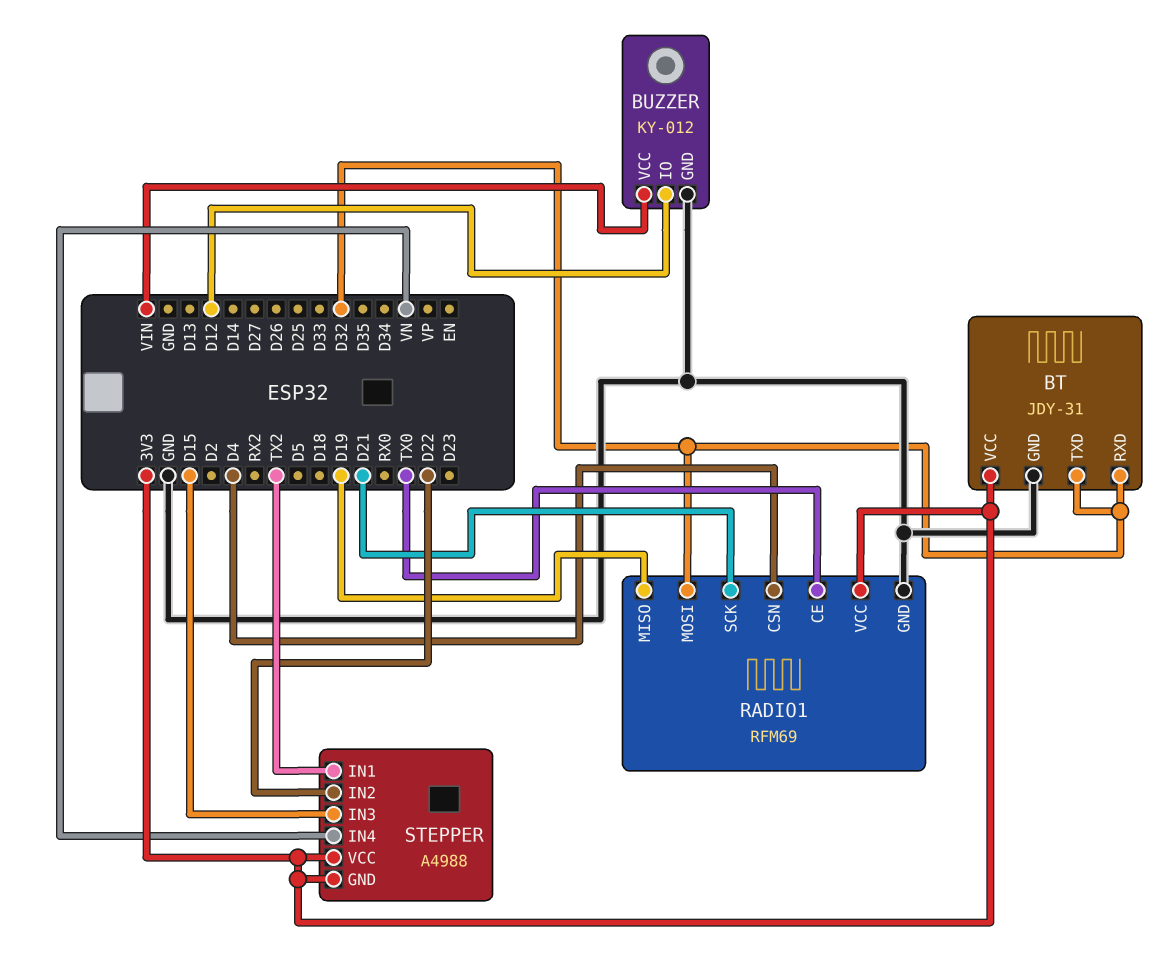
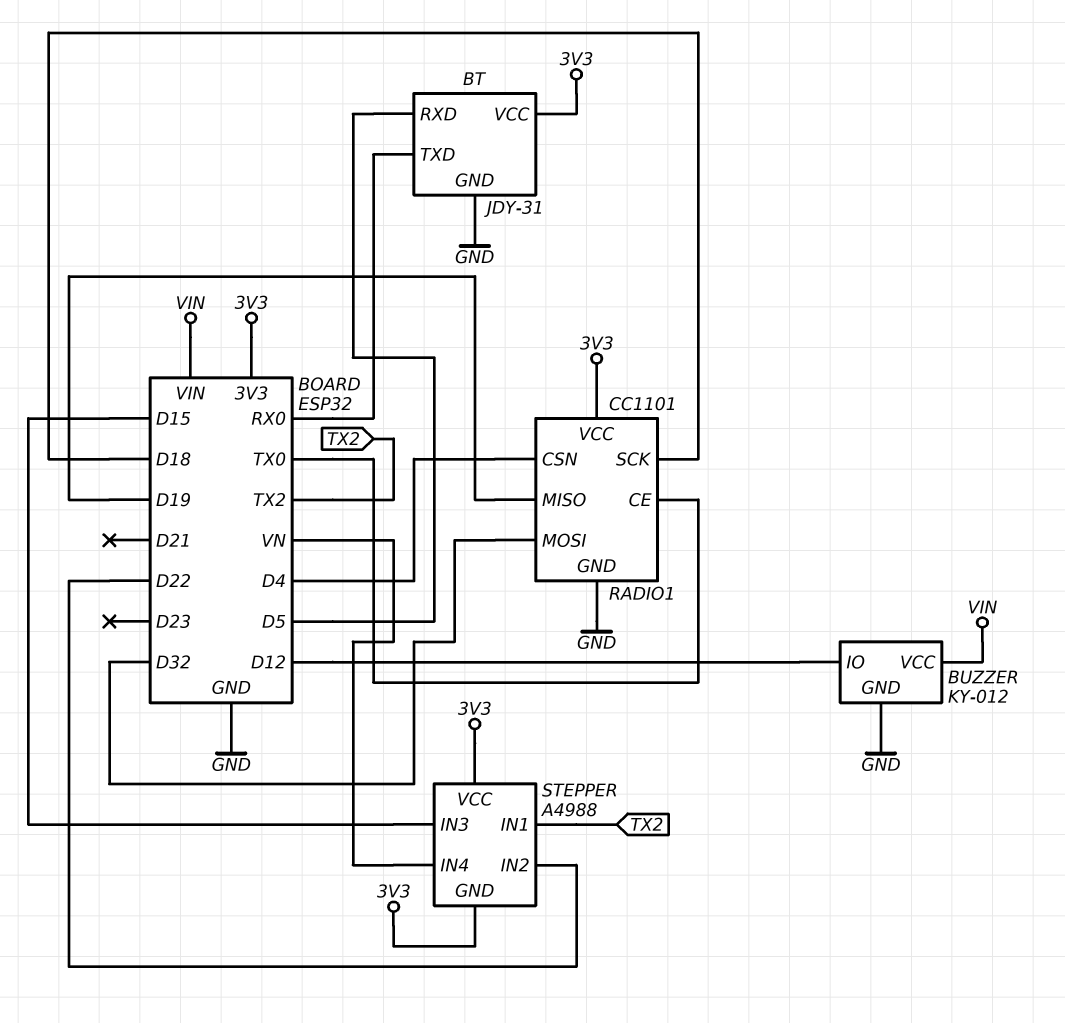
BT pin RXD: D32 -> D5
BT pin TXD: D32 -> RX0
RADIO1: RFM69 -> CC1101
RADIO1 pin SCK: D21 -> D18

